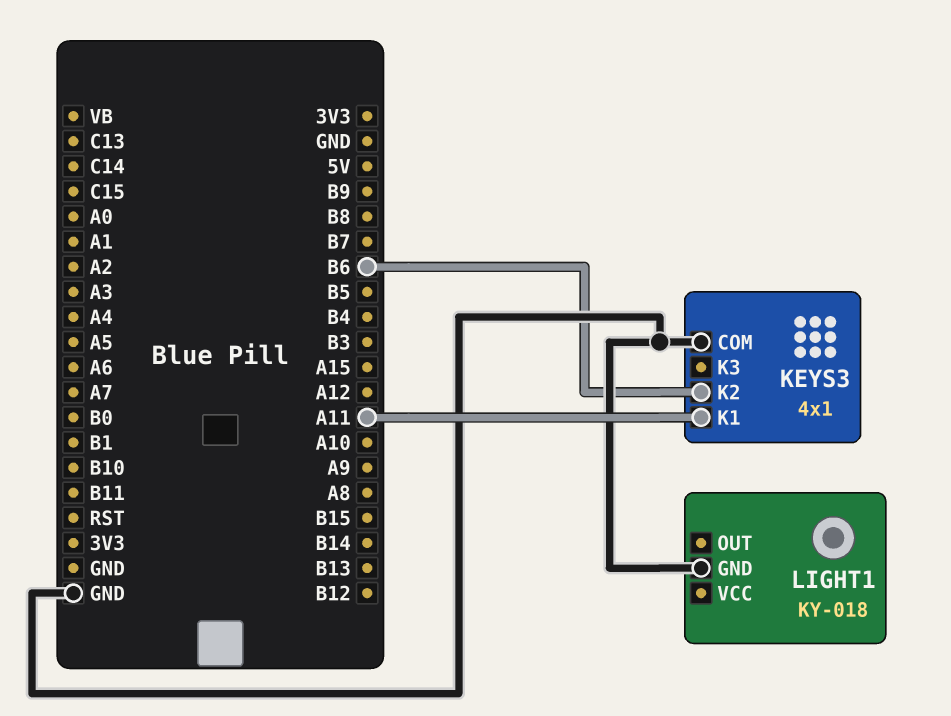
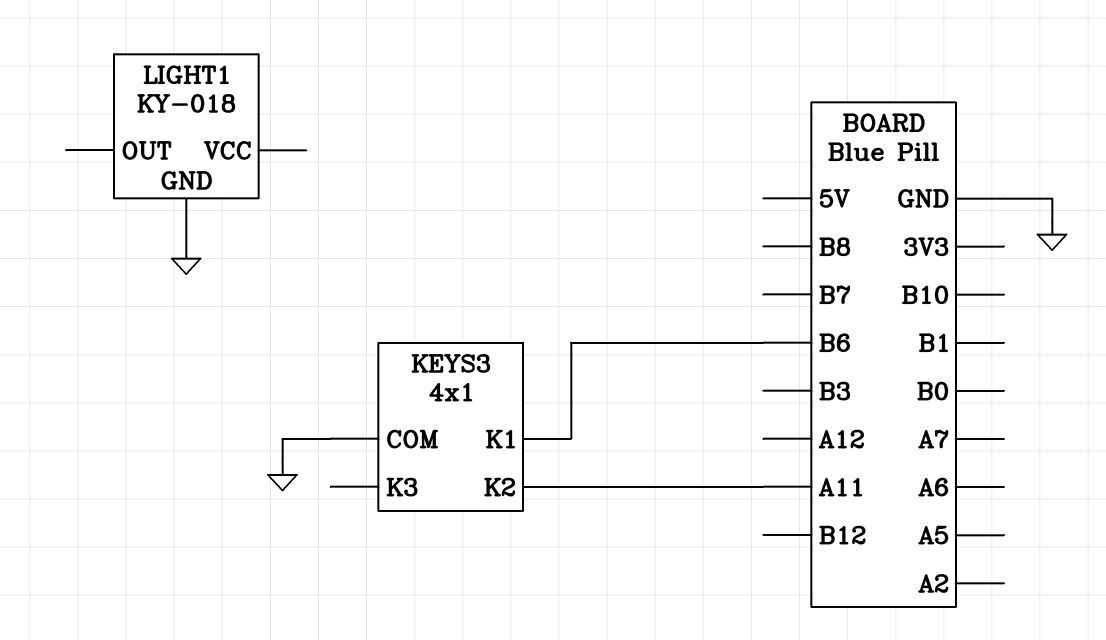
KEYS3 pin K1: A11 -> B6
KEYS3 pin K2: B6 -> A11

